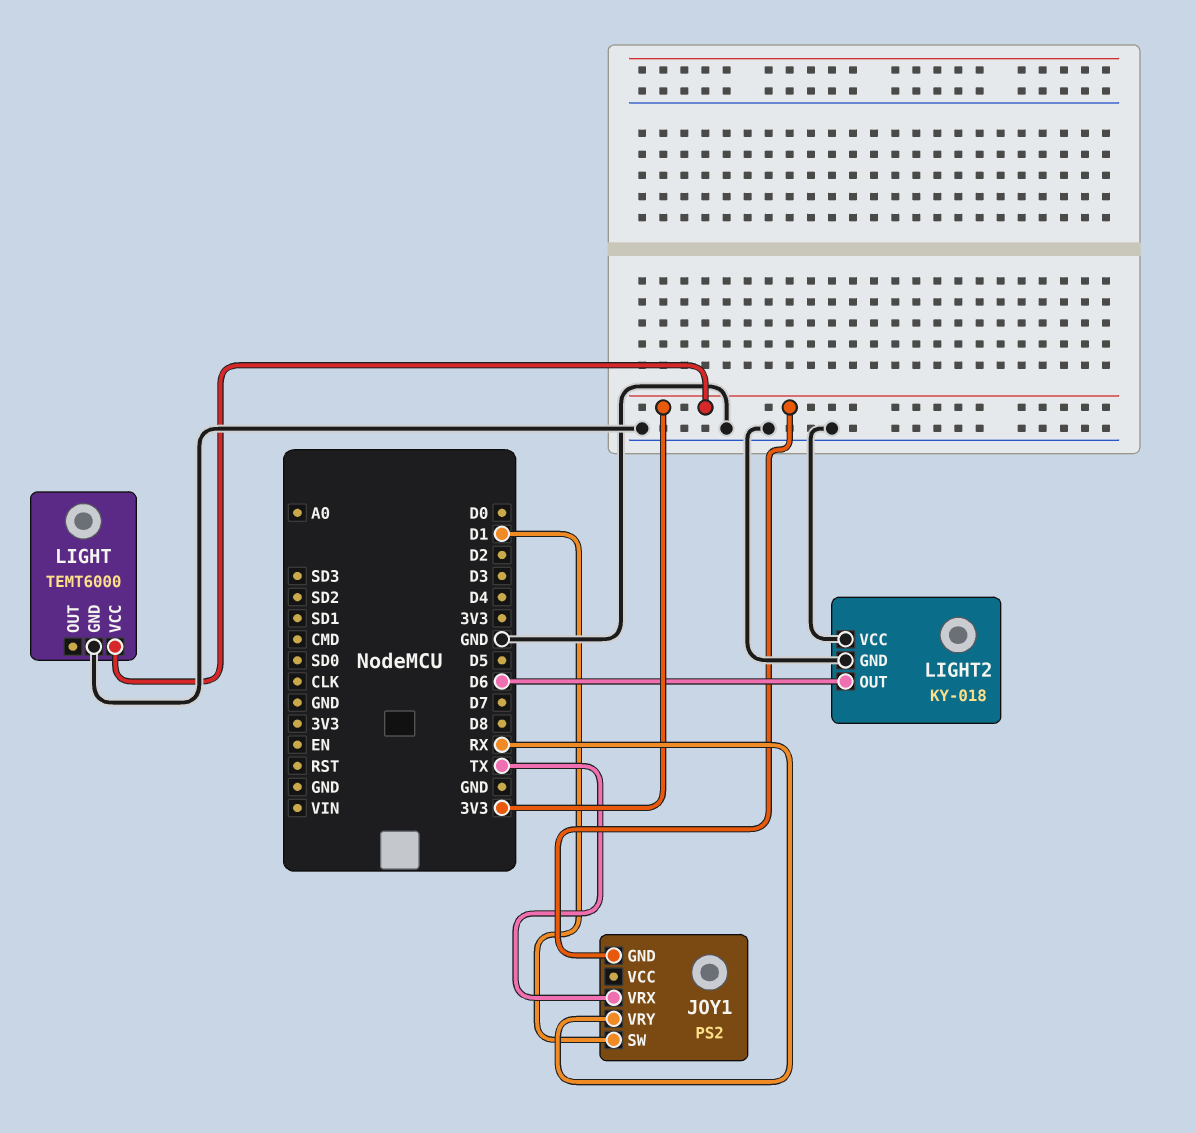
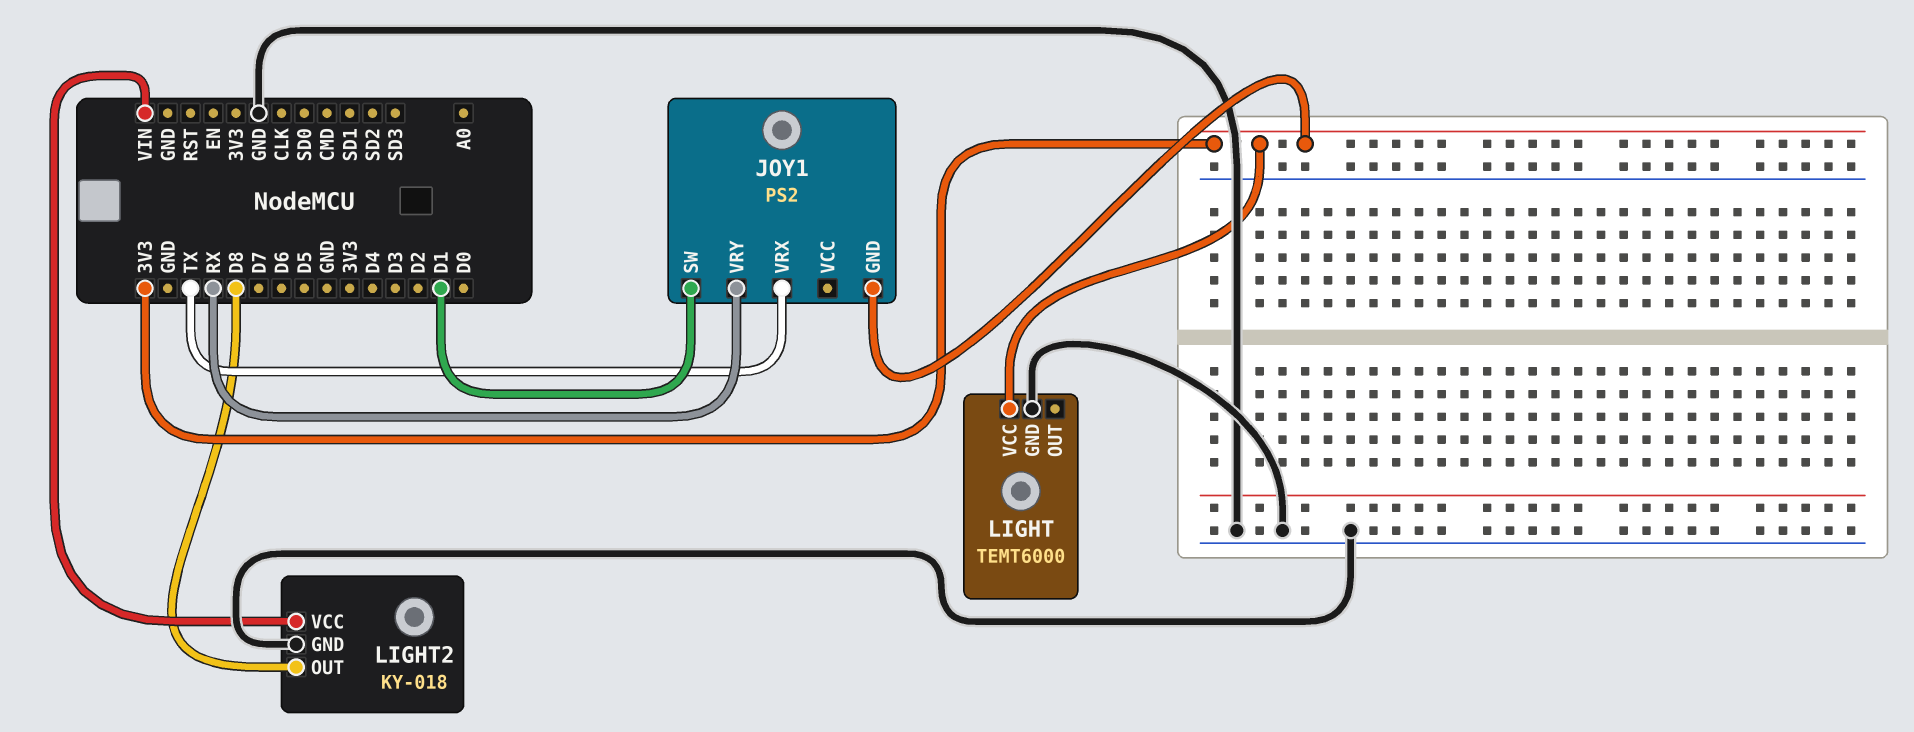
LIGHT2 pin OUT: D6 -> D8
LIGHT2 pin VCC: GND -> VIN

